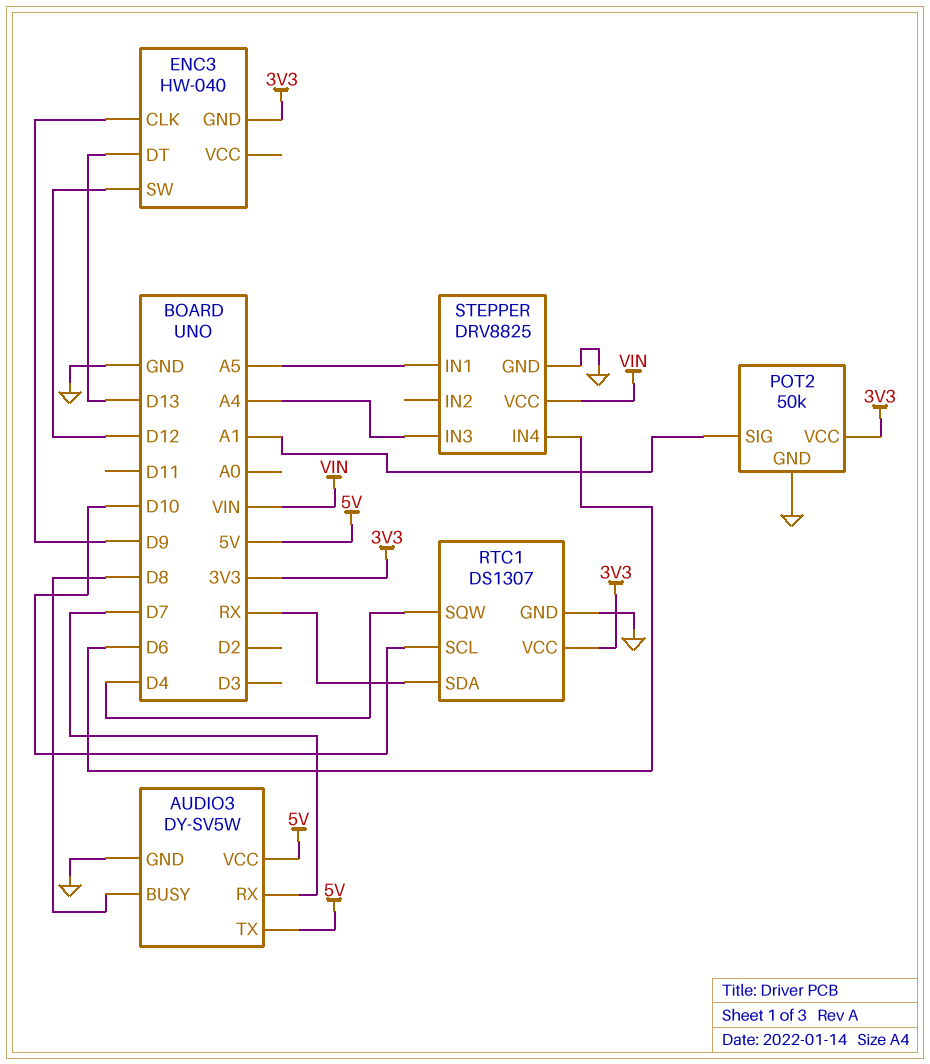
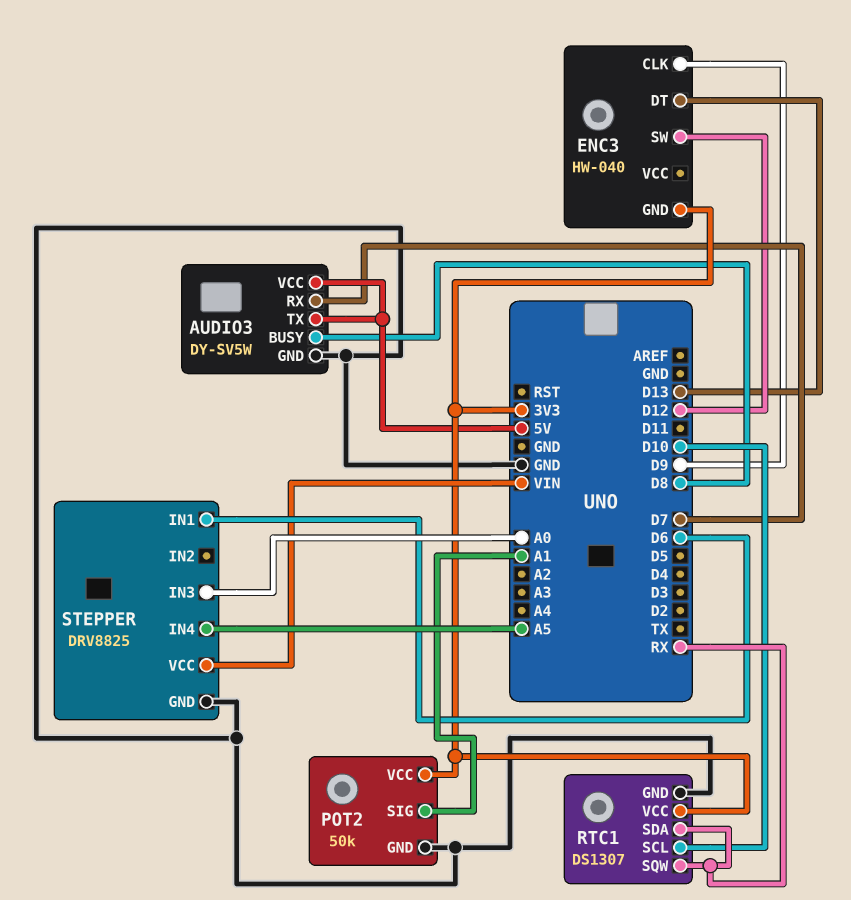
RTC1 pin SQW: D4 -> RX
STEPPER pin IN1: A5 -> D6
STEPPER pin IN3: A4 -> A0
STEPPER pin IN4: D6 -> A5

